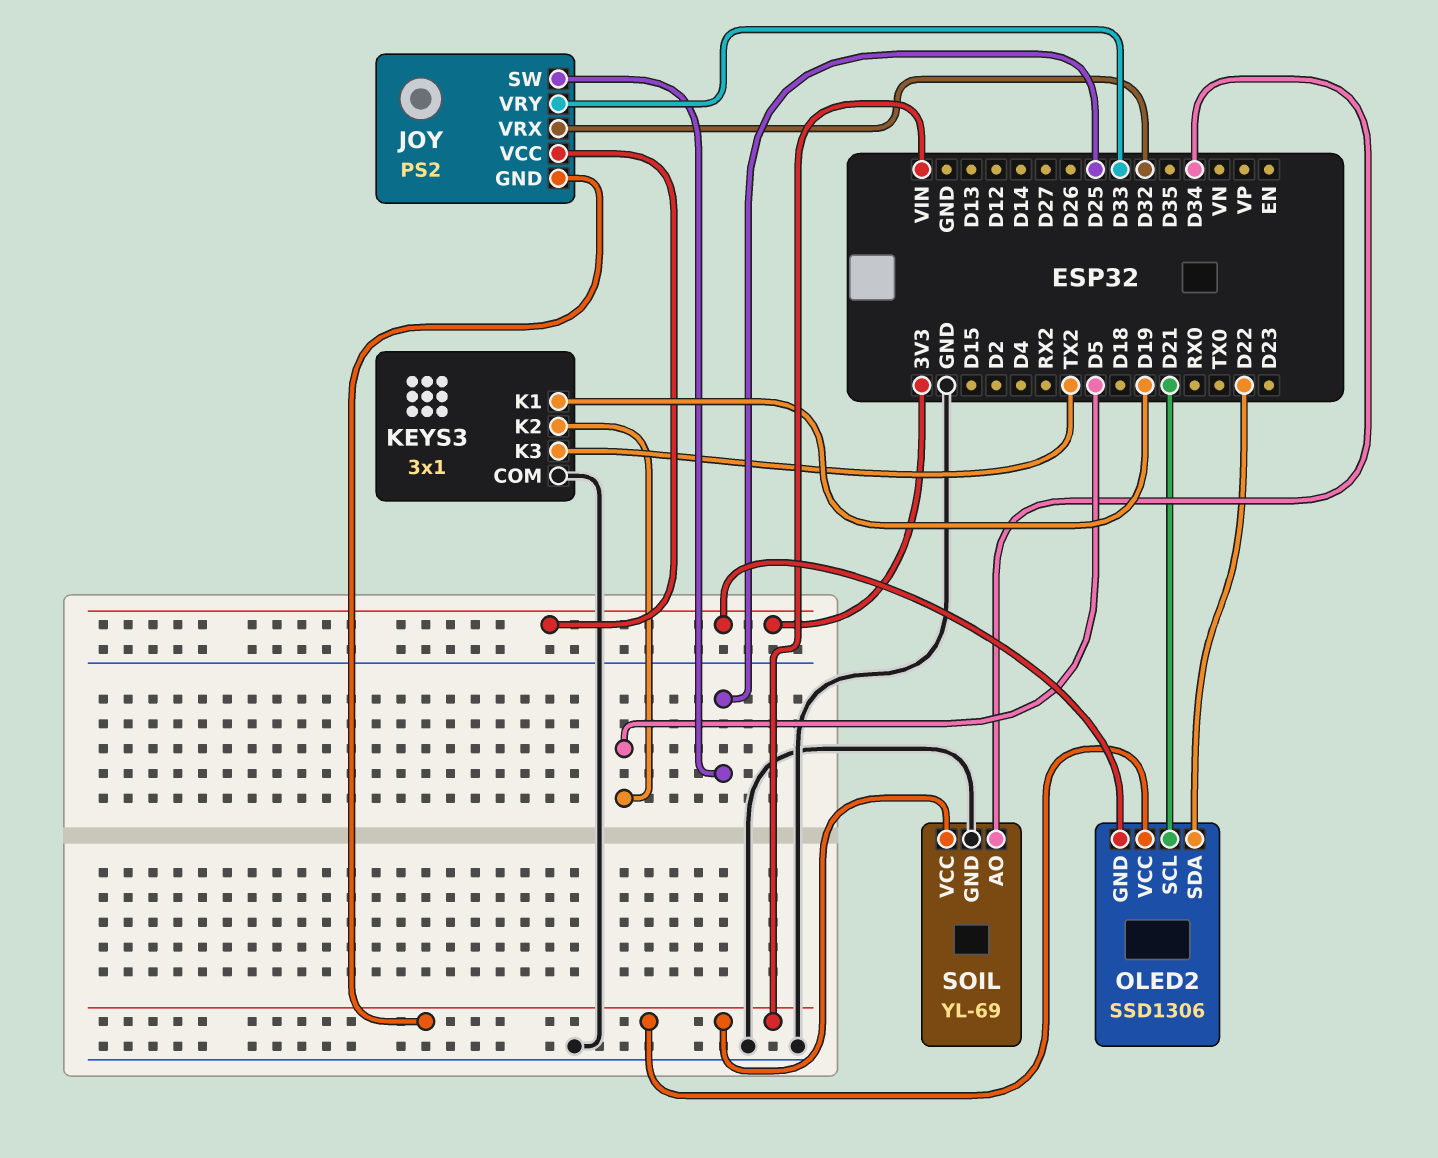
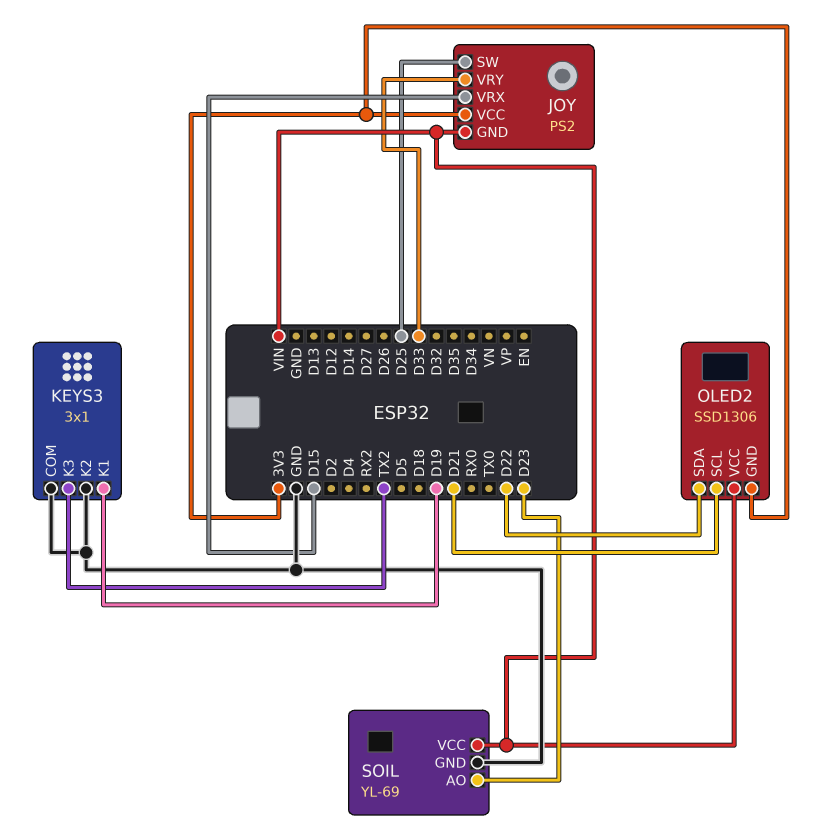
JOY pin VRX: D32 -> D15
KEYS3 pin K2: D5 -> GND
SOIL pin AO: D34 -> D23

